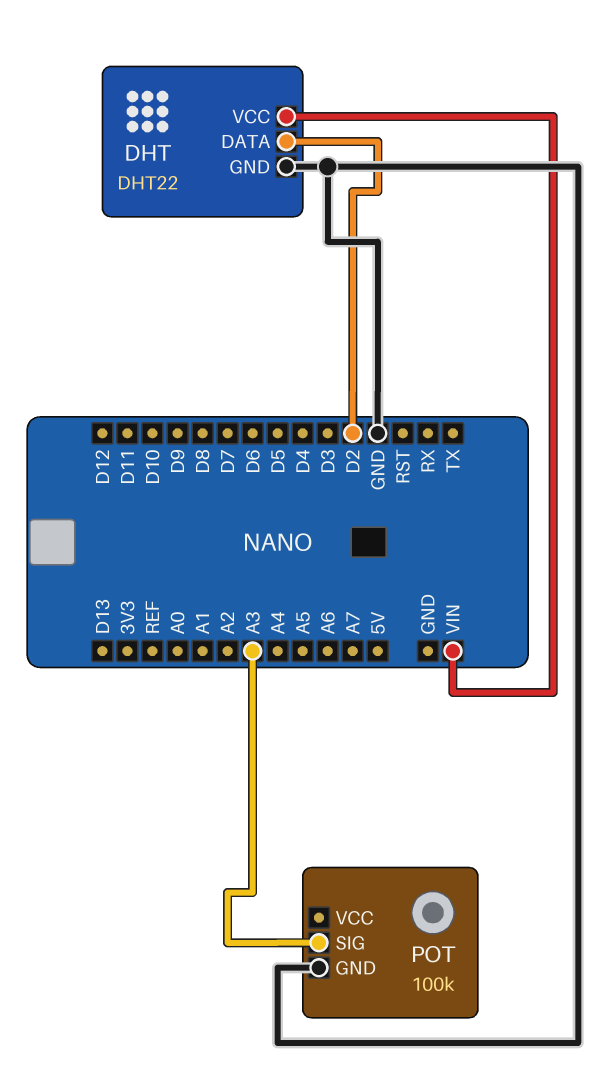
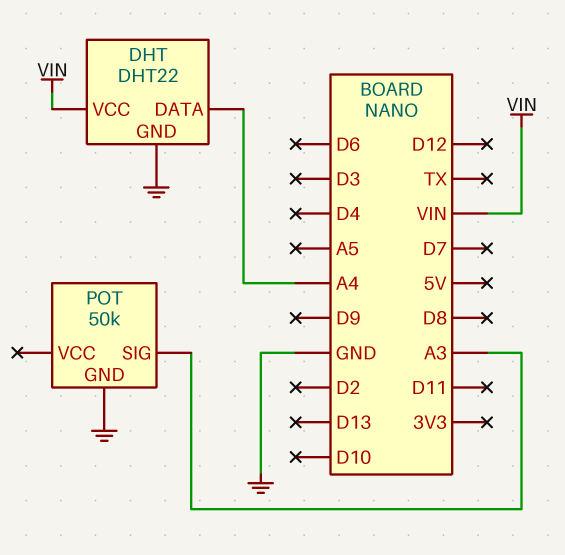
DHT pin DATA: D2 -> A4
POT: 100k -> 50k

